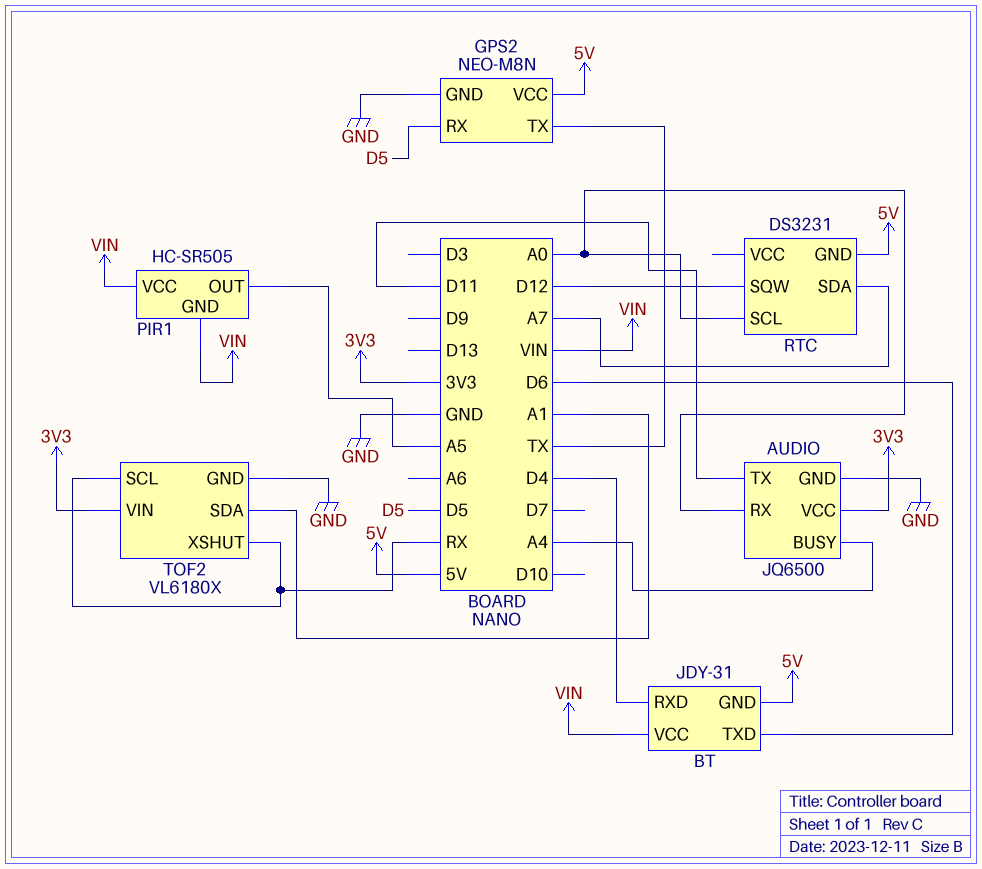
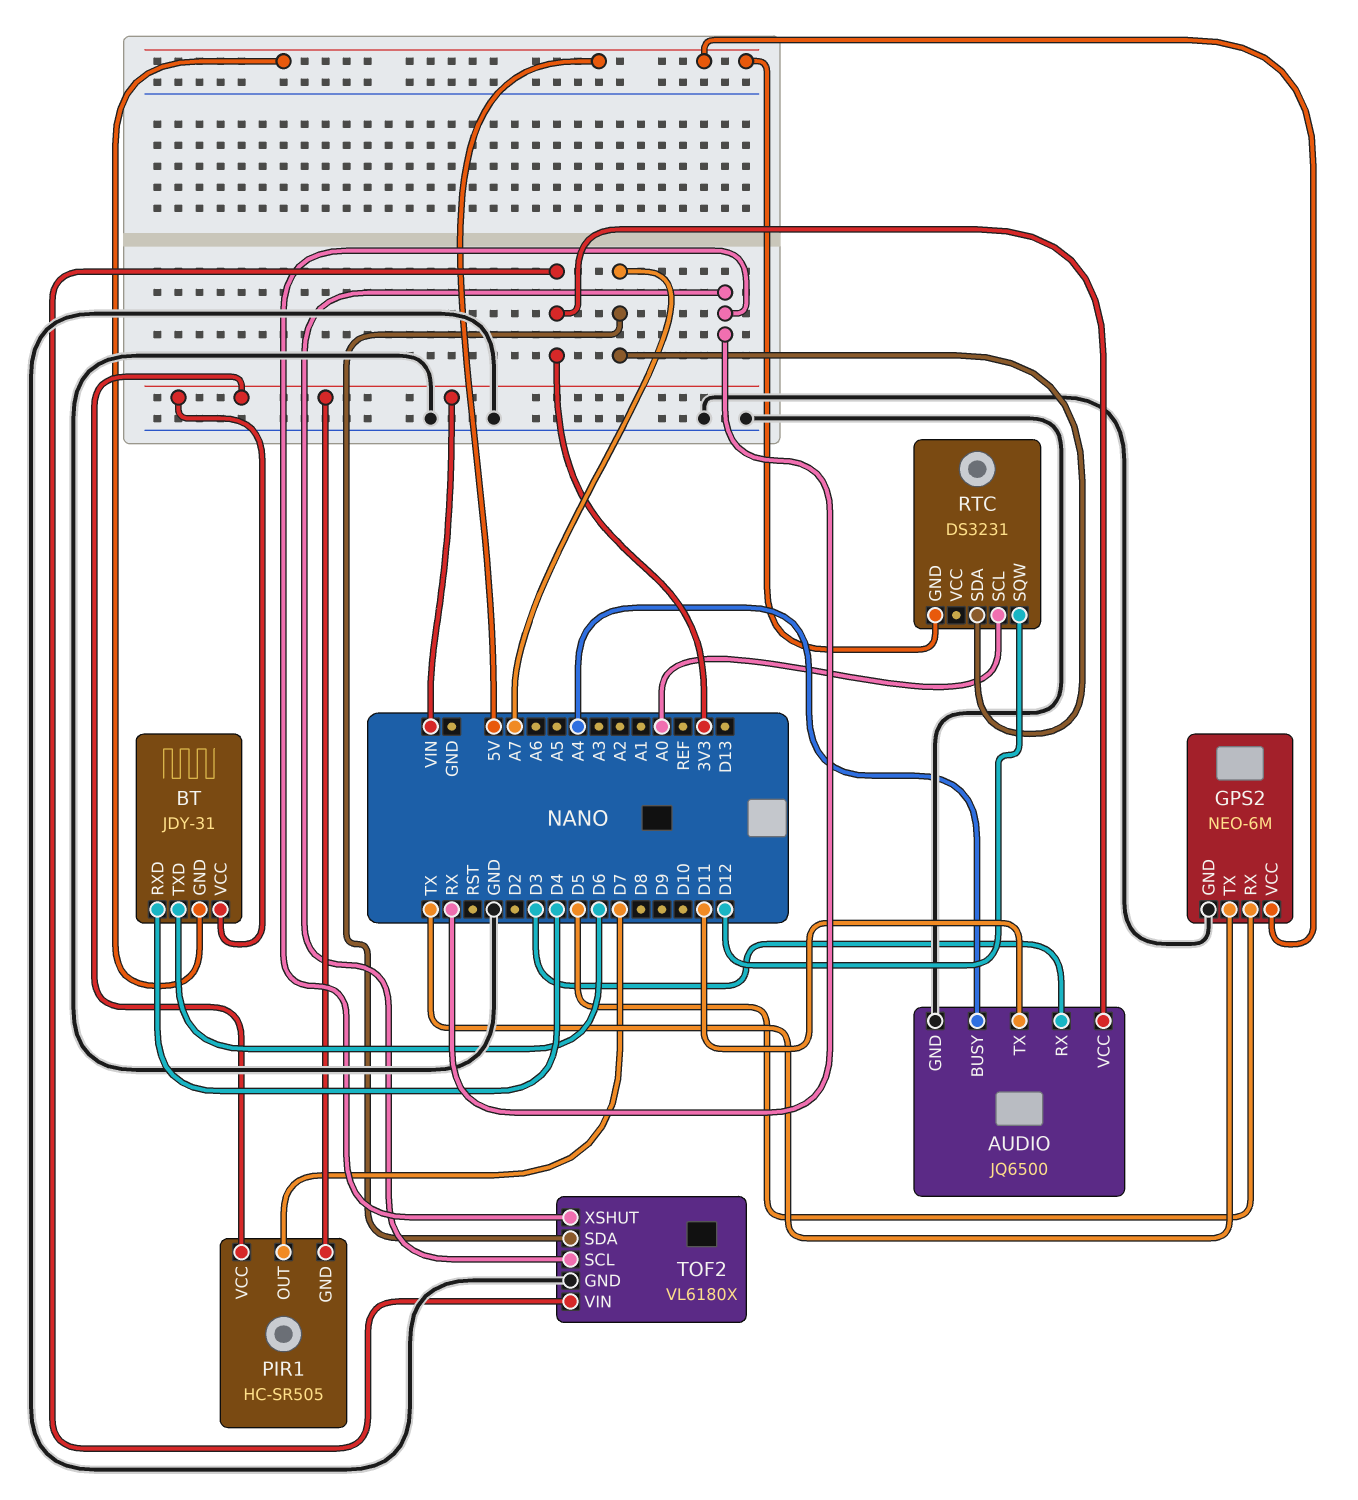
AUDIO pin RX: A0 -> D3
GPS2: NEO-M8N -> NEO-6M
PIR1 pin OUT: A5 -> D7
TOF2 pin SDA: A1 -> A7

